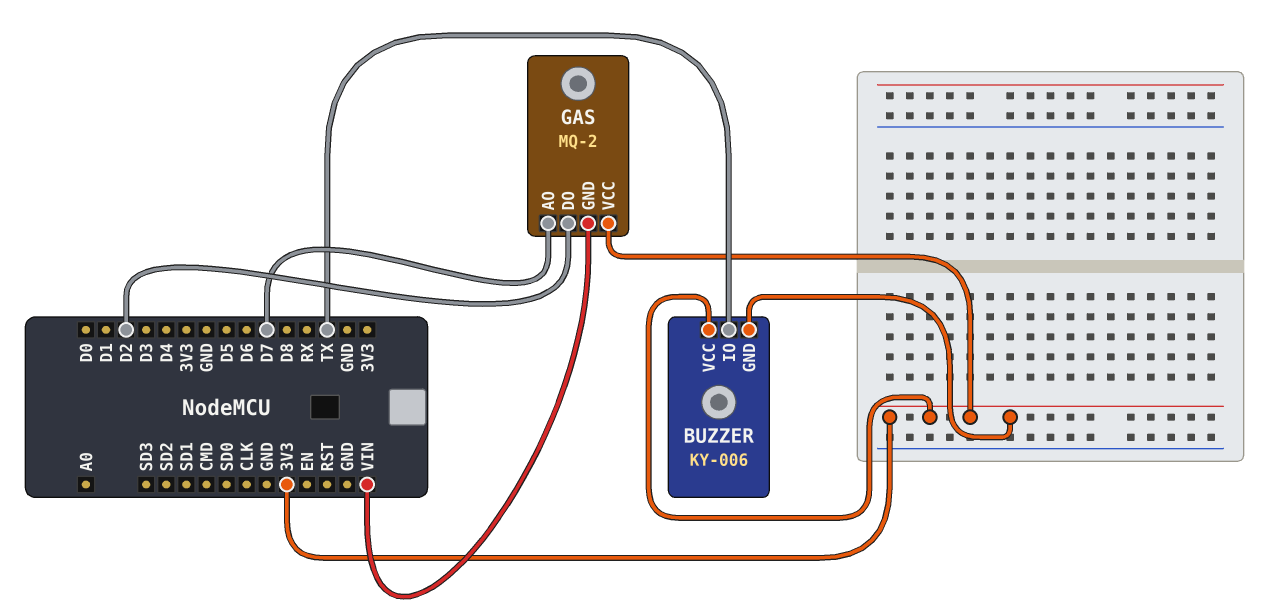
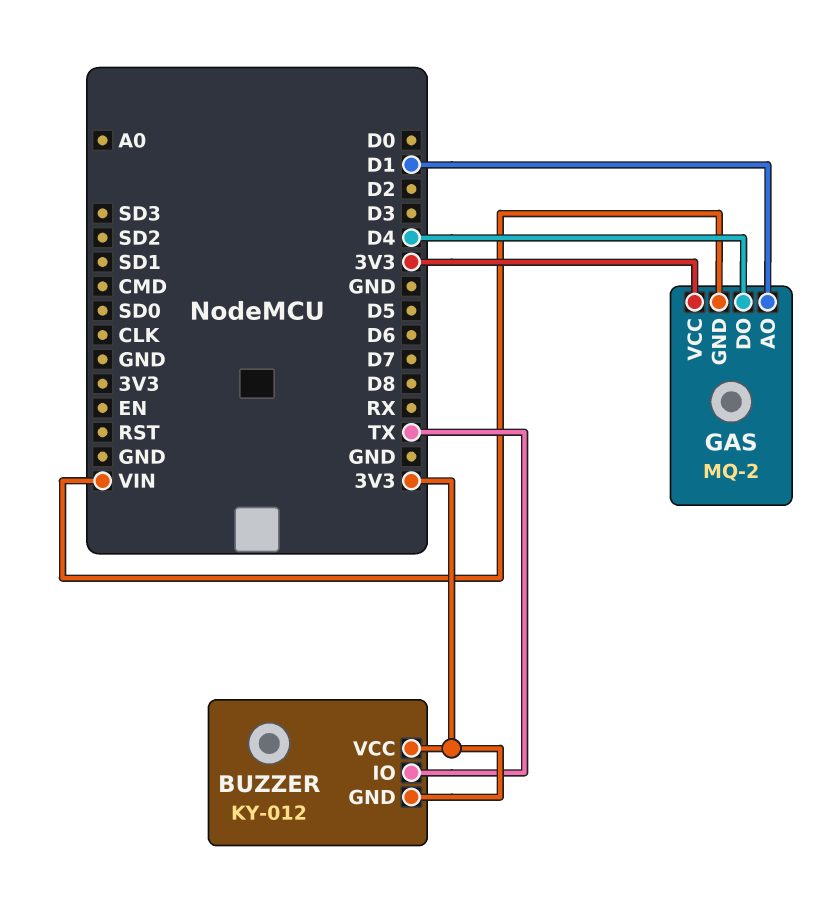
BUZZER: KY-006 -> KY-012
GAS pin AO: D7 -> D1
GAS pin DO: D2 -> D4

